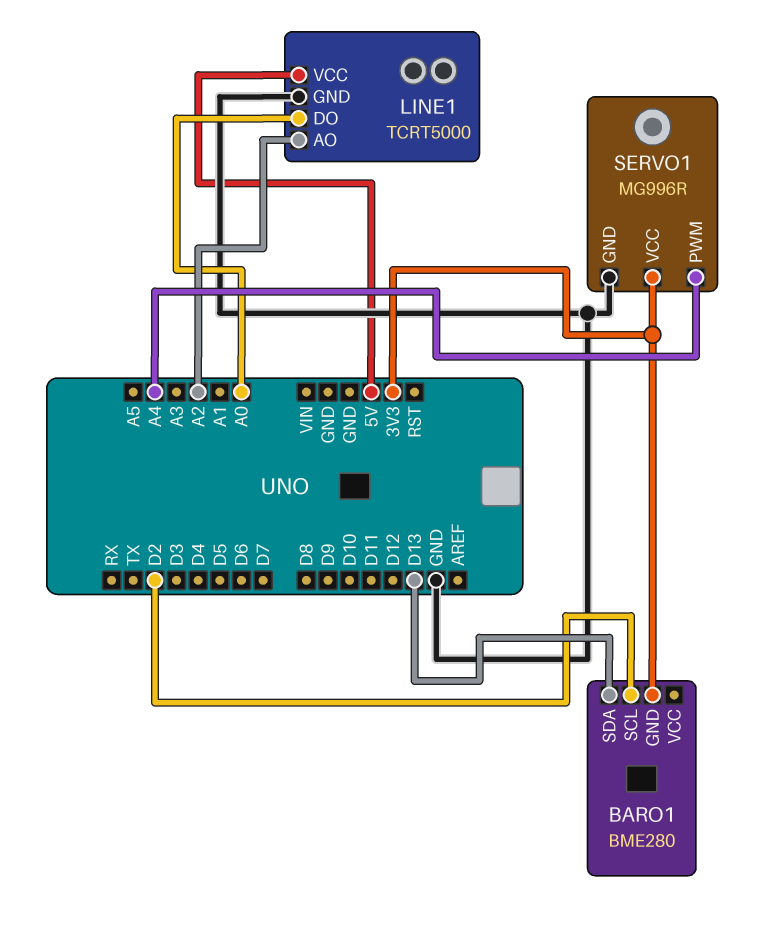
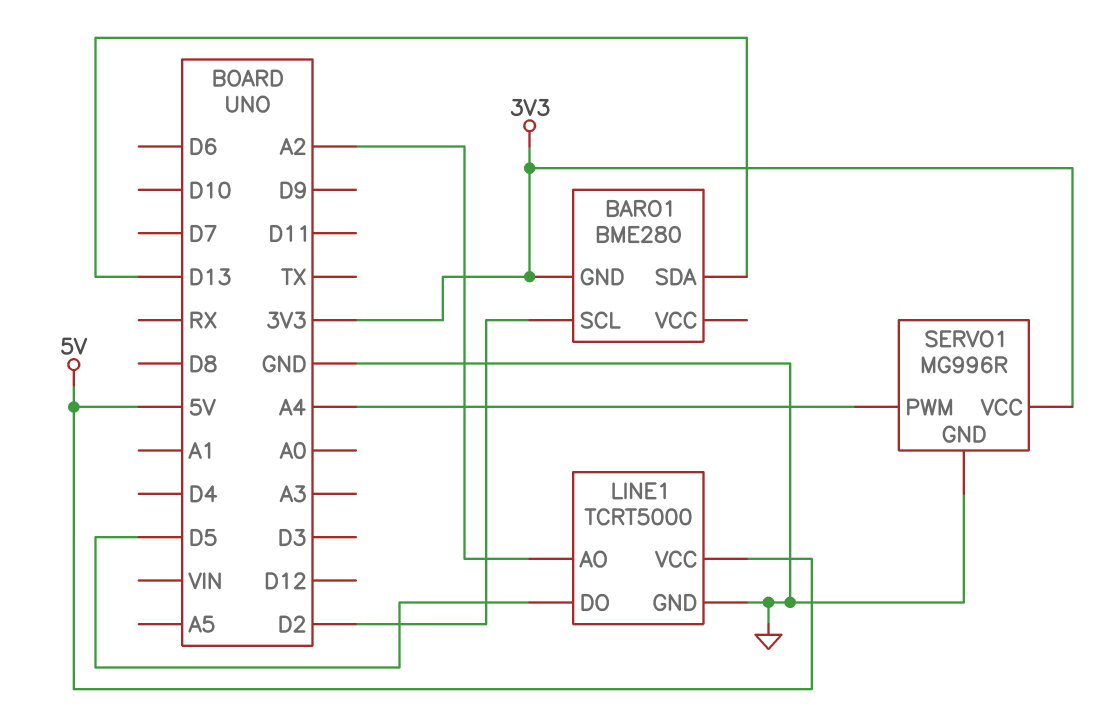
LINE1 pin DO: A0 -> D5

